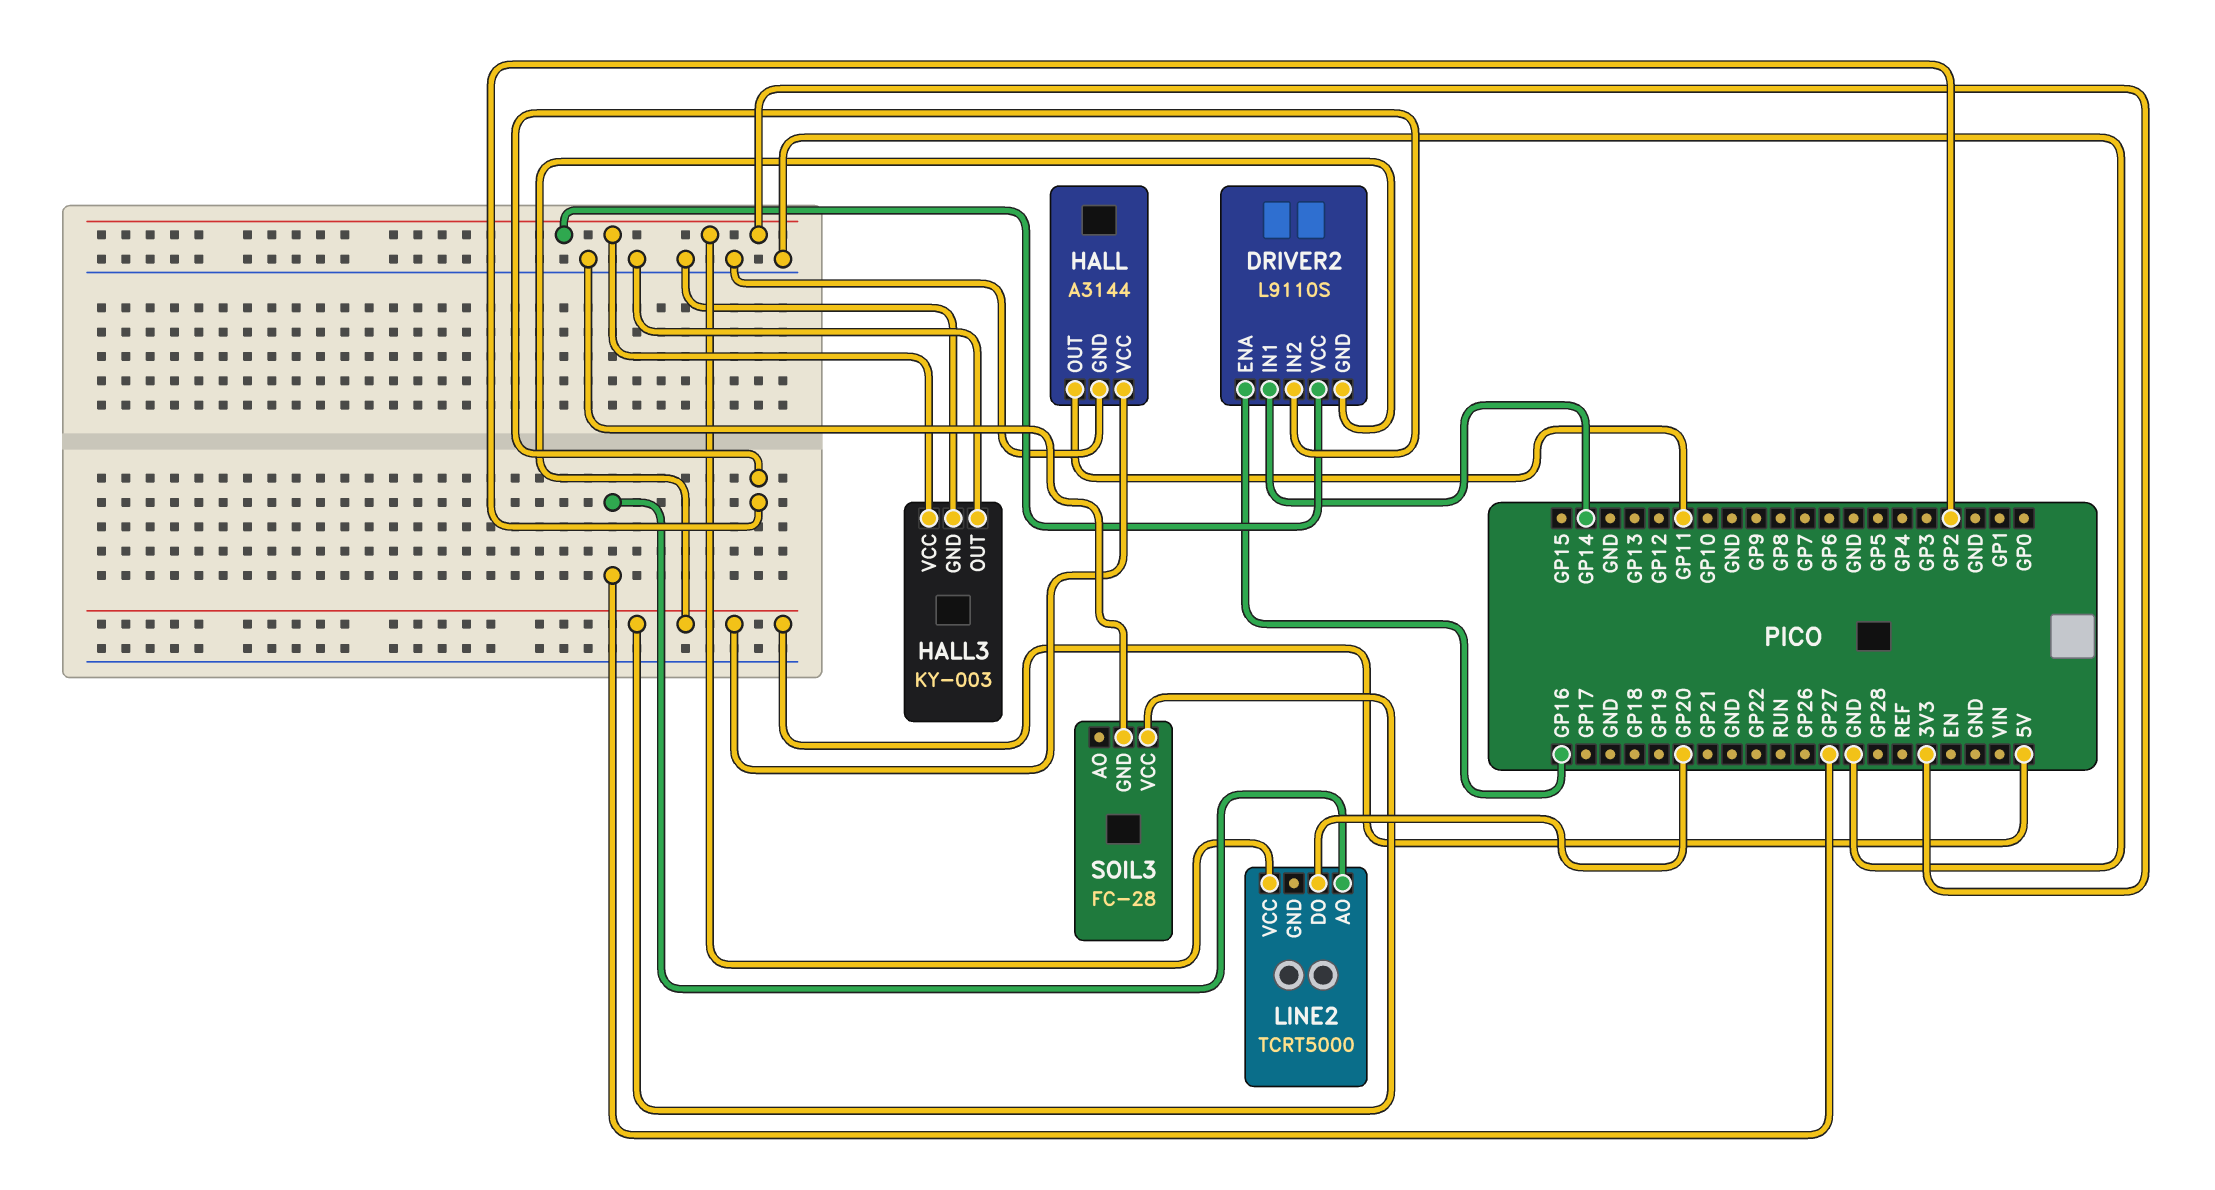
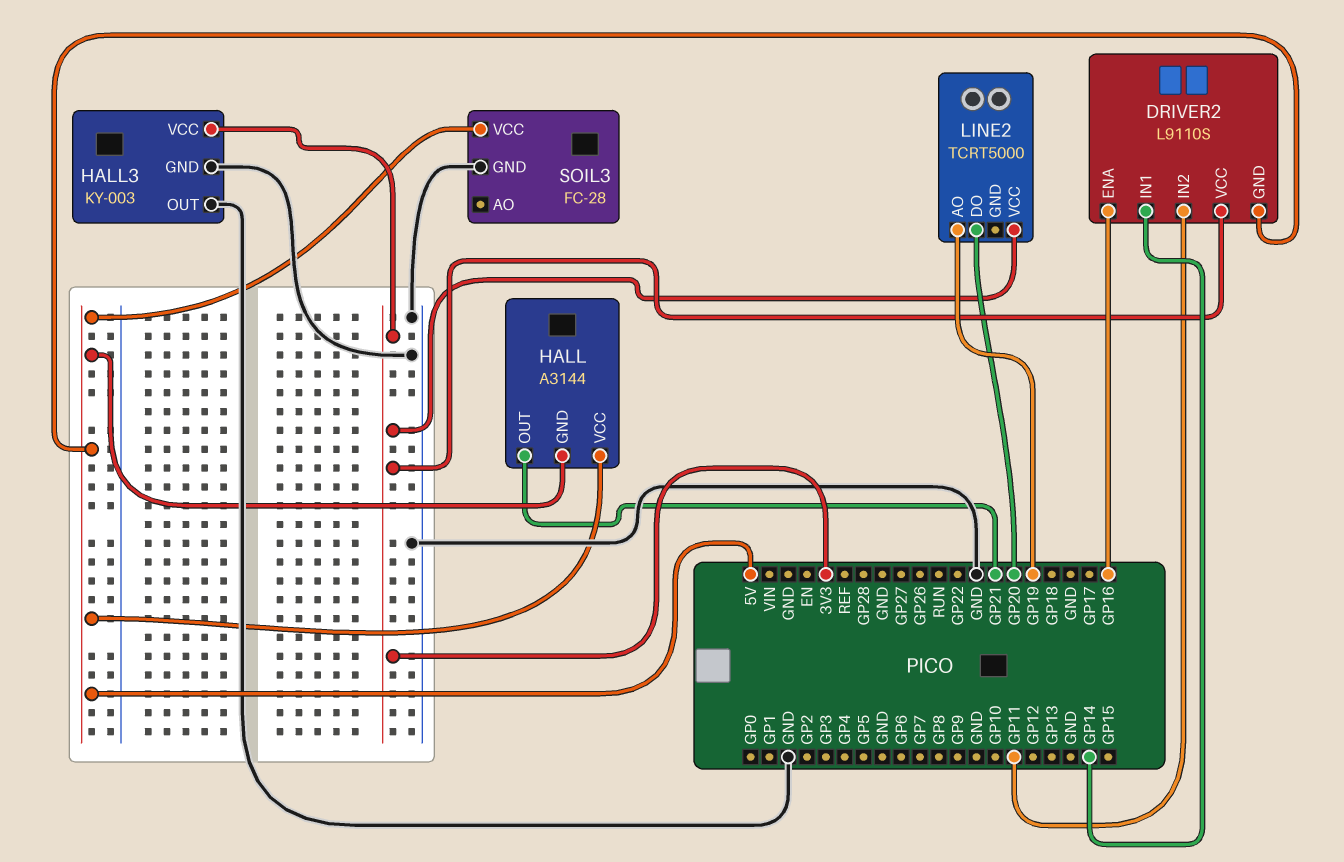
DRIVER2 pin IN2: GP2 -> GP11
HALL pin GND: GND -> 5V
HALL pin OUT: GP11 -> GP21
LINE2 pin AO: GP27 -> GP19

